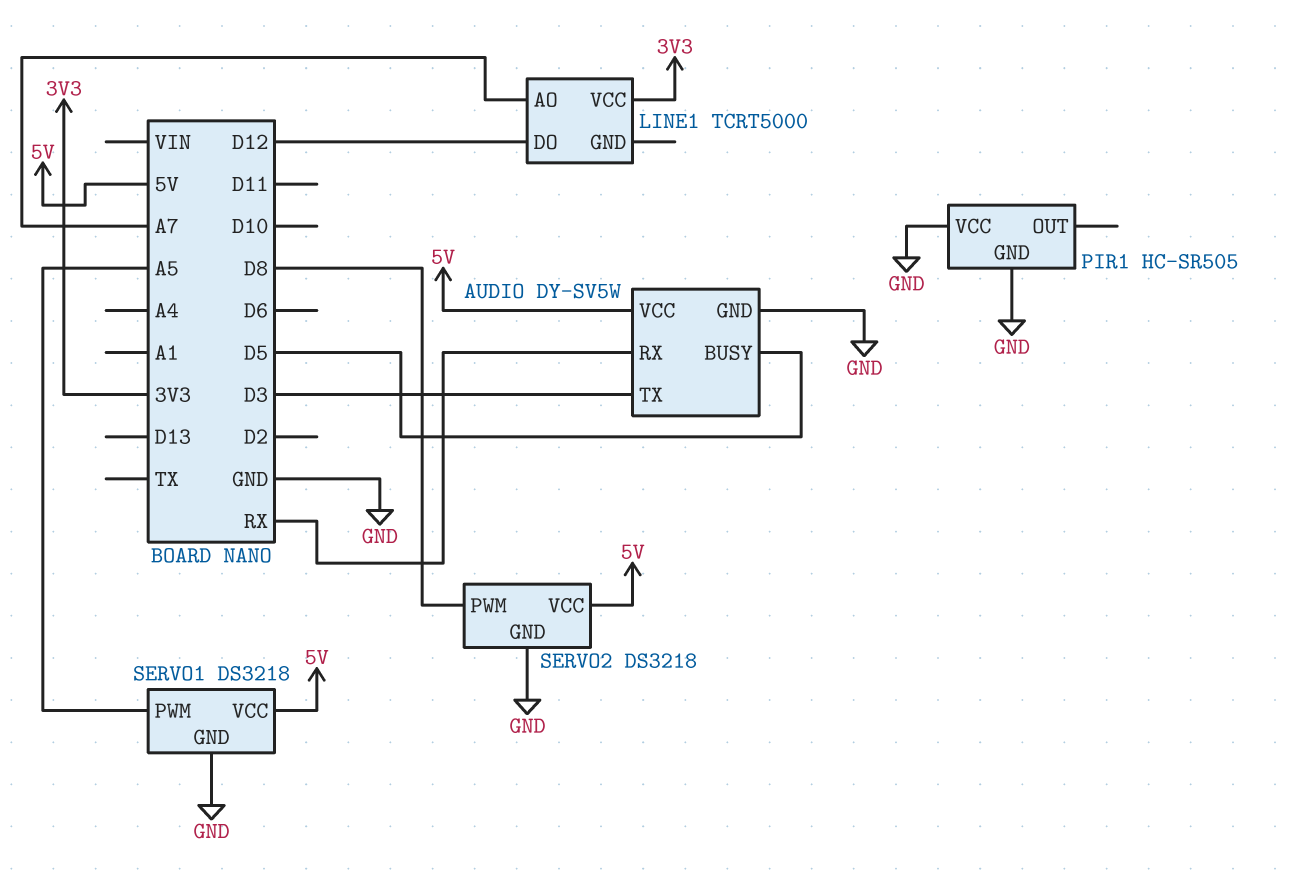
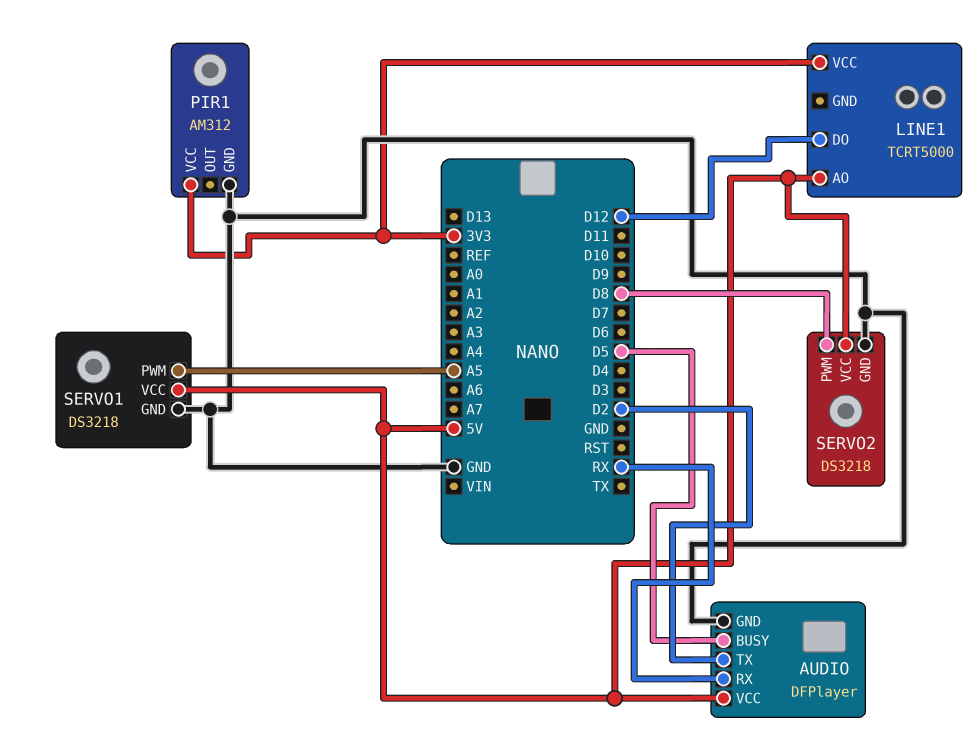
AUDIO: DY-SV5W -> DFPlayer
AUDIO pin TX: D3 -> D2
LINE1 pin AO: A7 -> 5V
PIR1: HC-SR505 -> AM312
PIR1 pin VCC: GND -> 3V3

